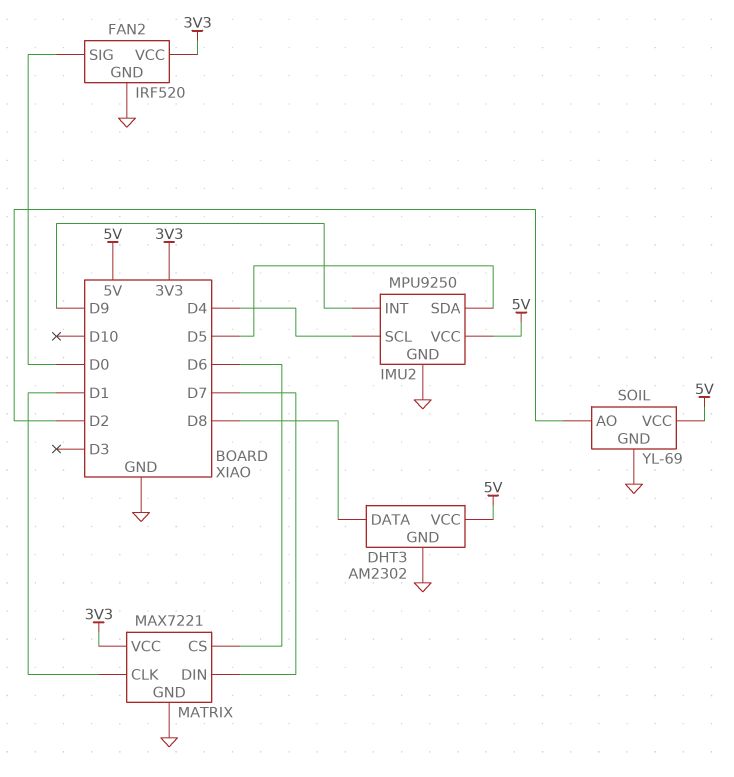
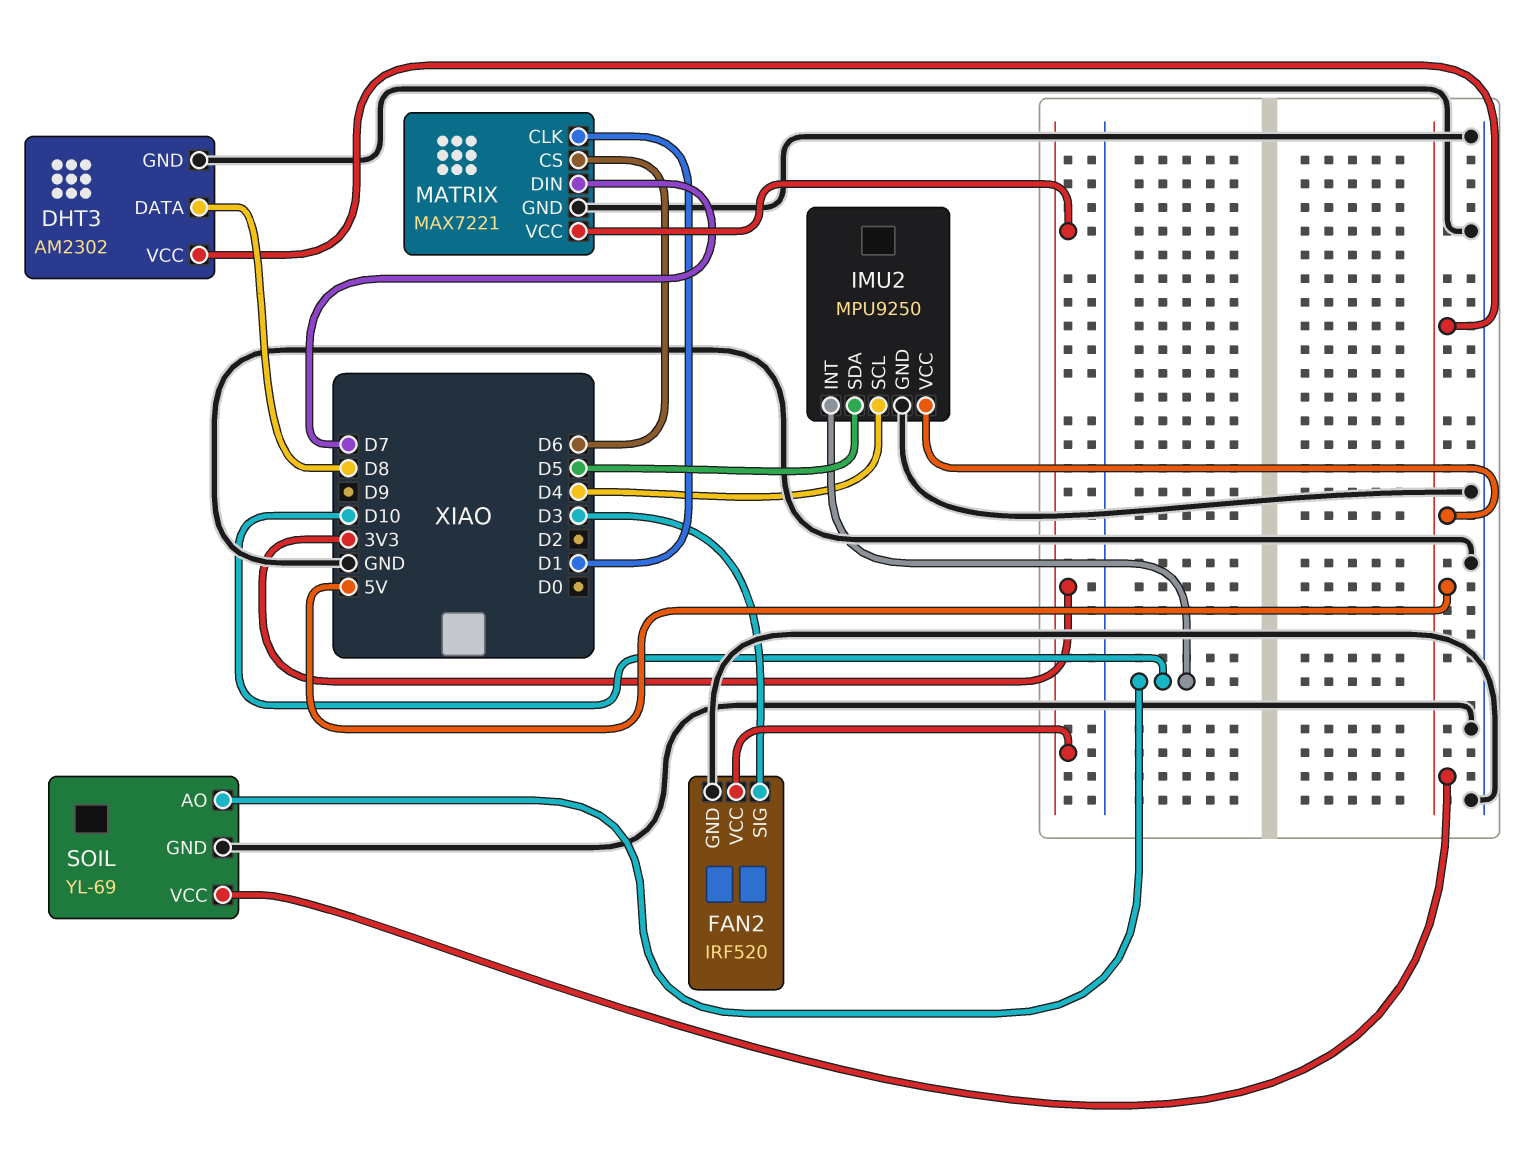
FAN2 pin SIG: D0 -> D3
IMU2 pin INT: D9 -> D10
SOIL pin AO: D2 -> D10

